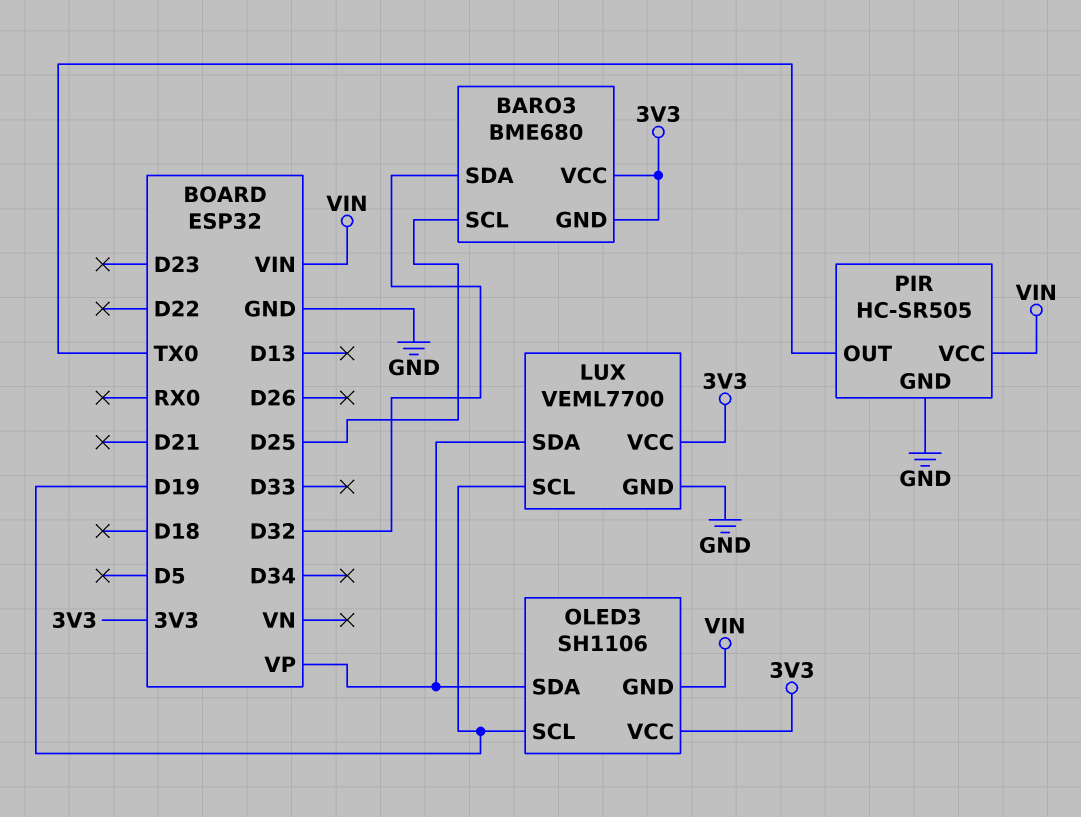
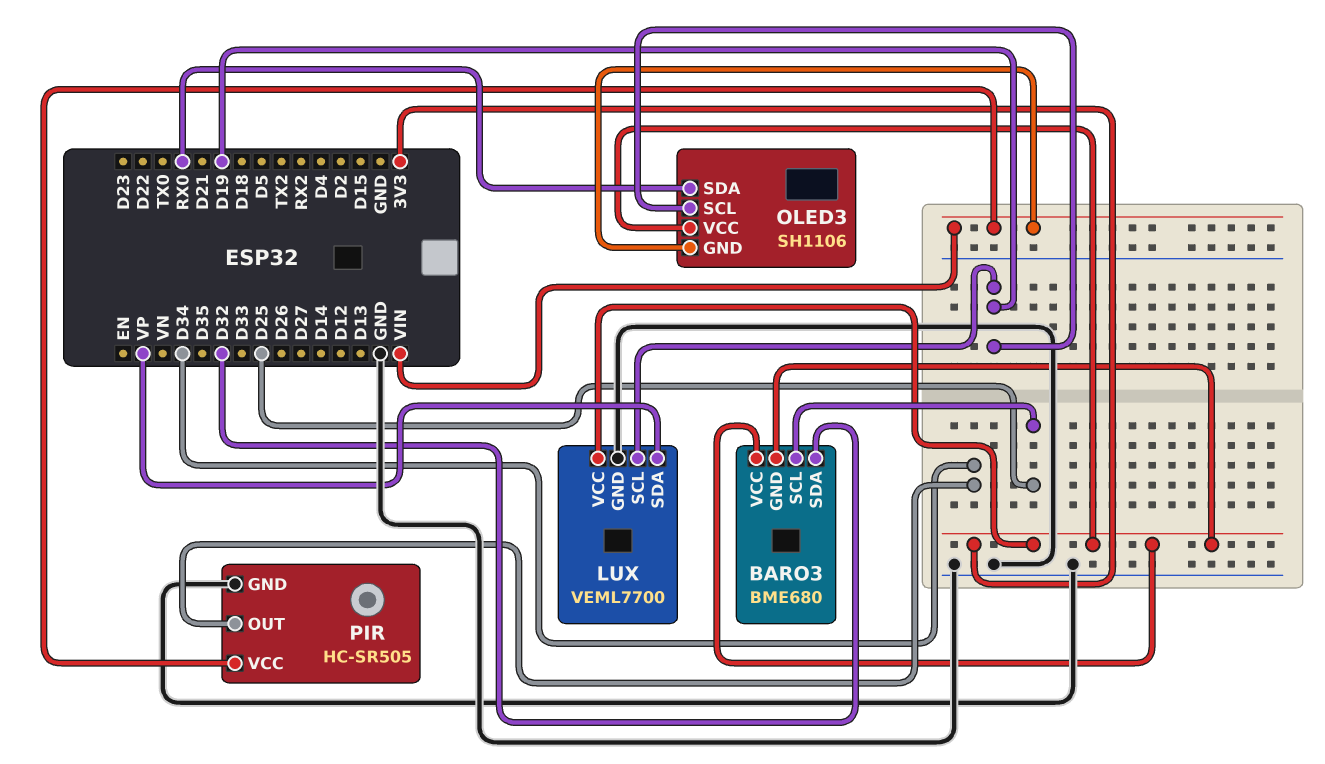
OLED3 pin SDA: VP -> RX0
PIR pin OUT: TX0 -> D34

